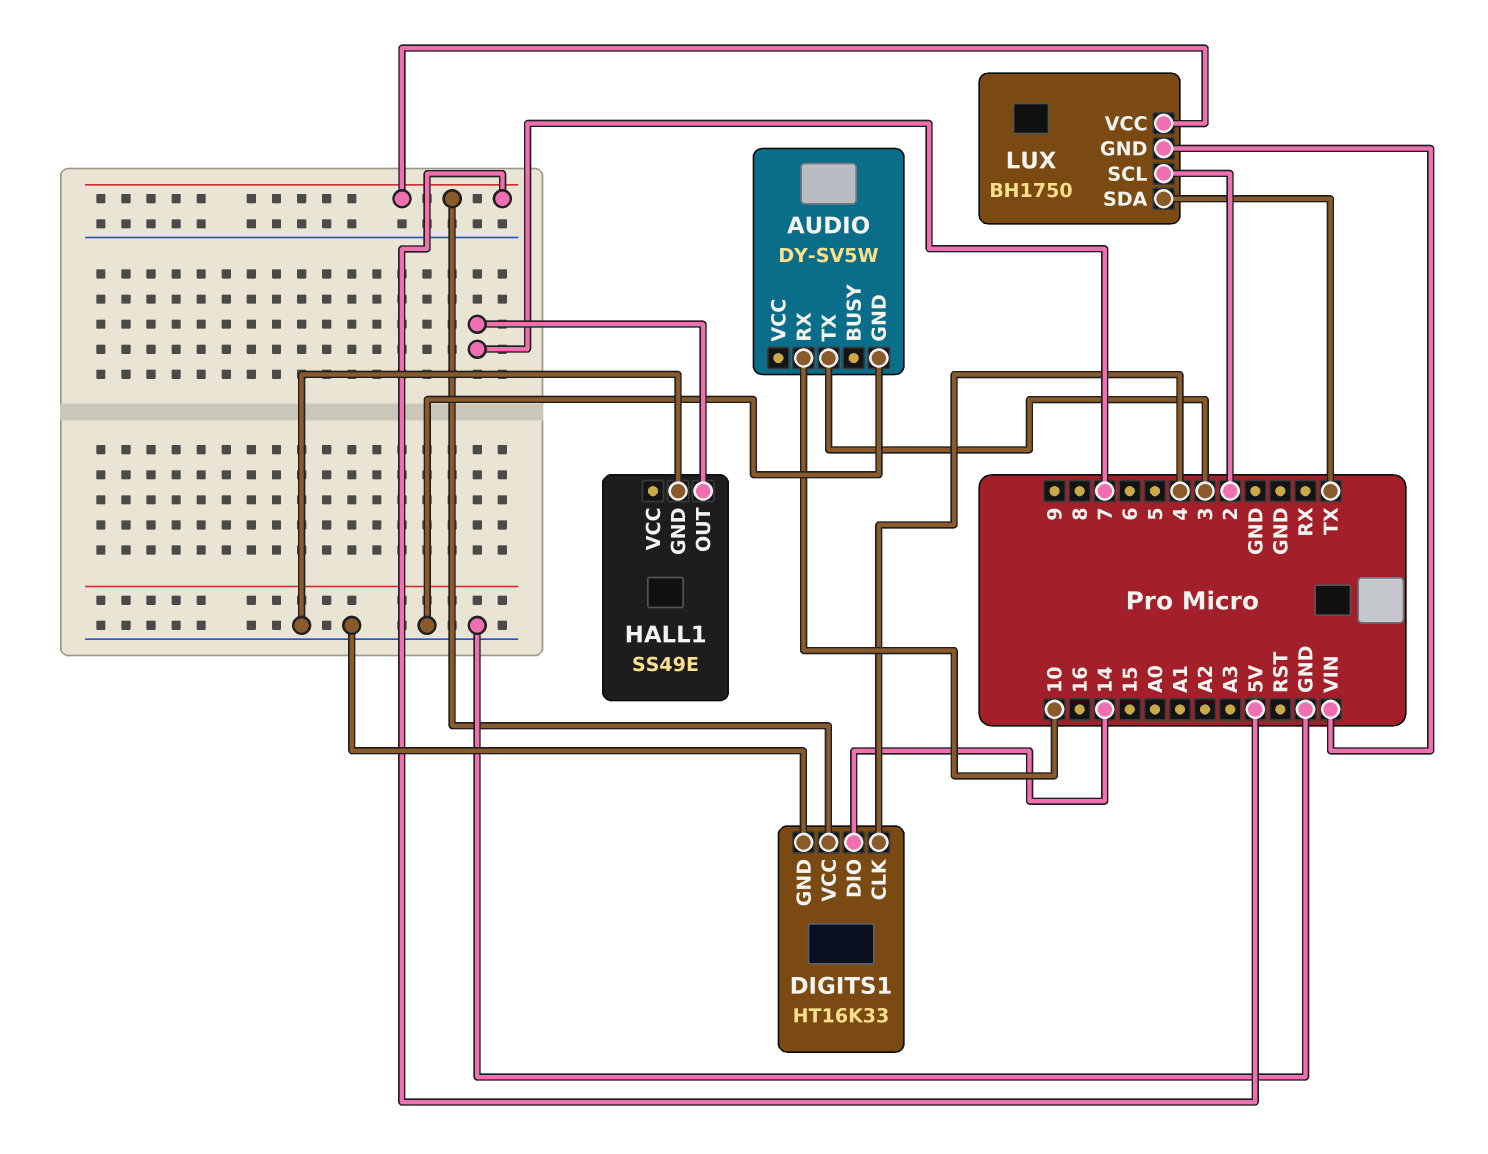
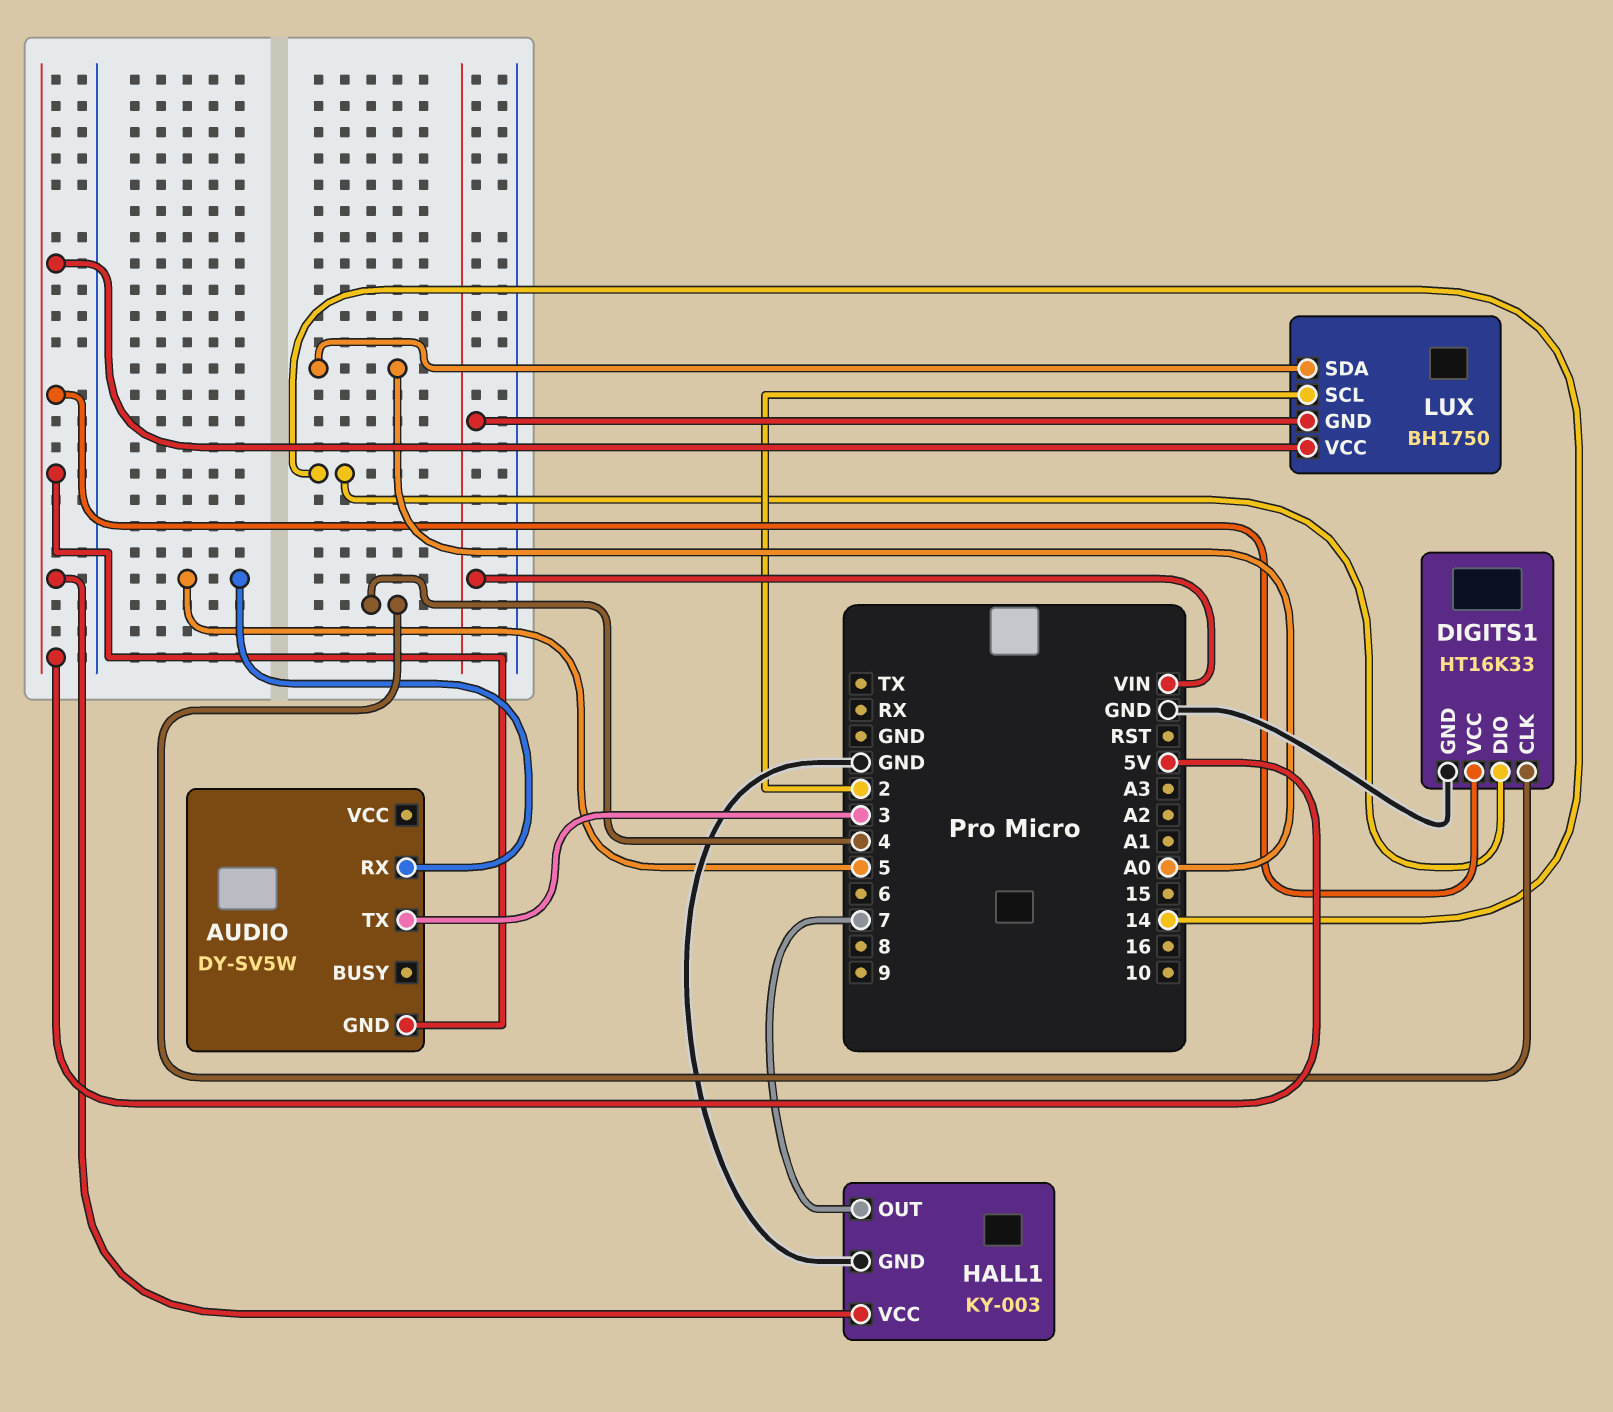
AUDIO pin GND: GND -> 5V
AUDIO pin RX: 10 -> 5
HALL1: SS49E -> KY-003
HALL1 pin VCC: none -> 5V
LUX pin SDA: TX -> A0

